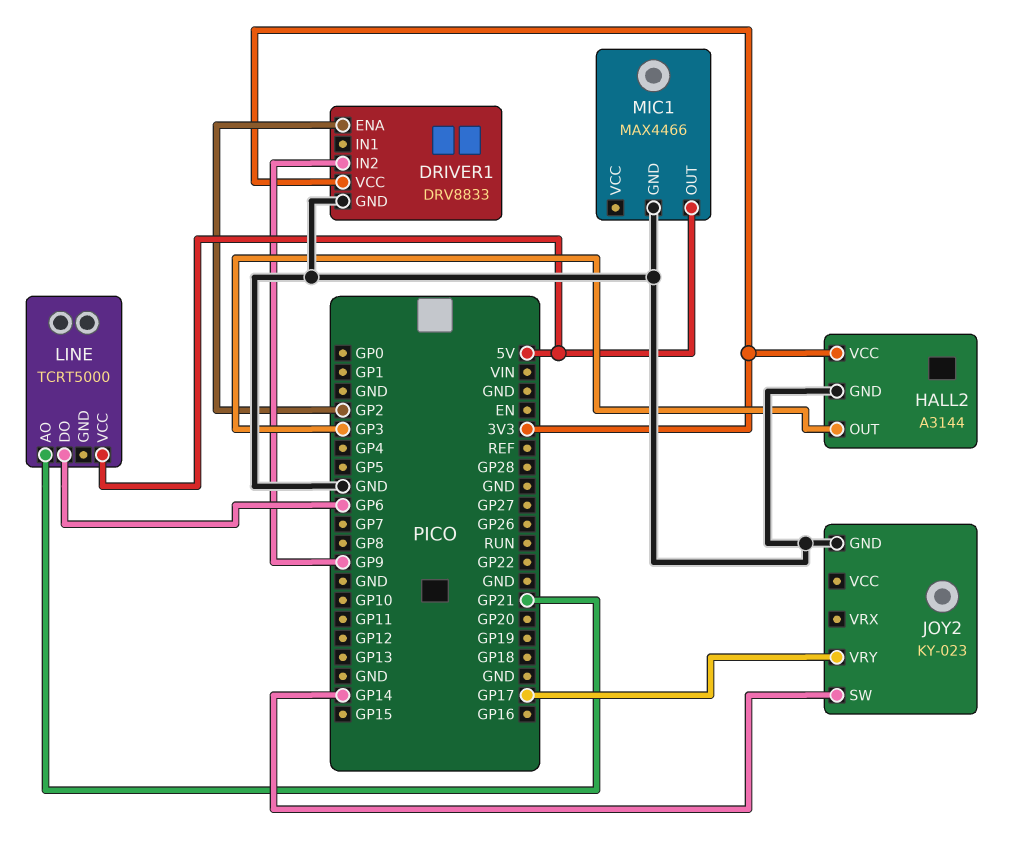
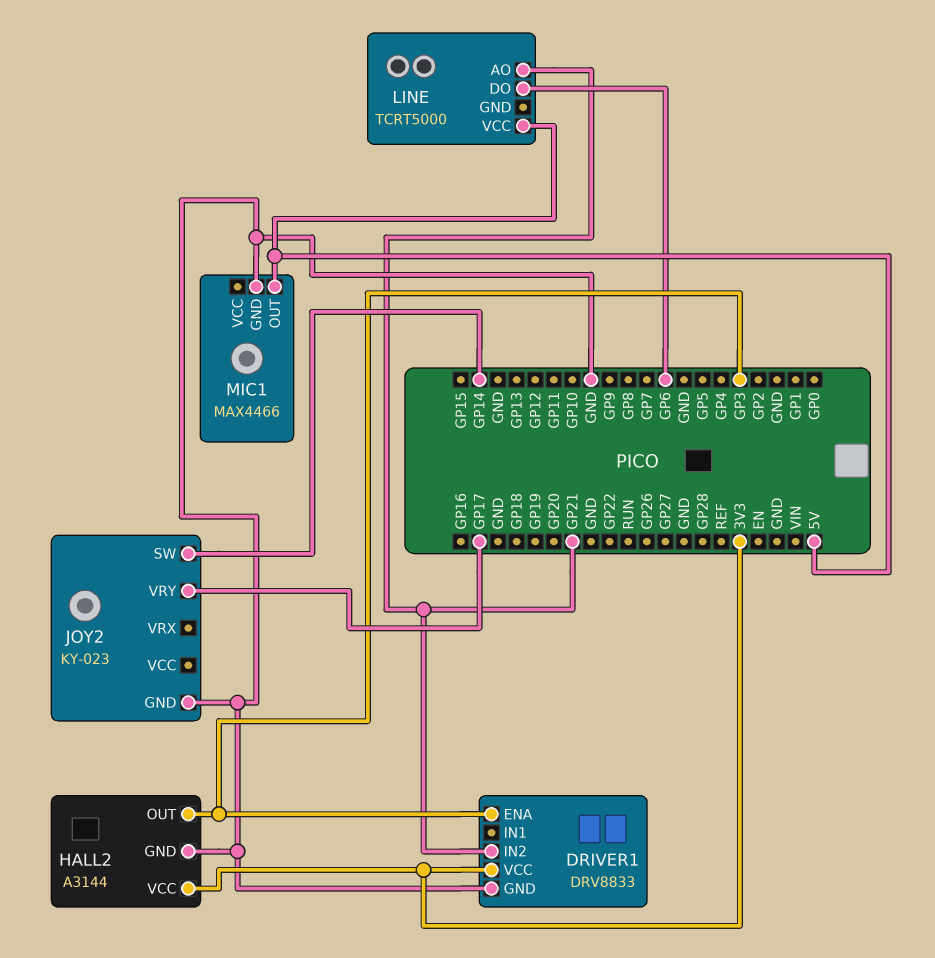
DRIVER1 pin ENA: GP2 -> GP3
DRIVER1 pin IN2: GP9 -> GP21

